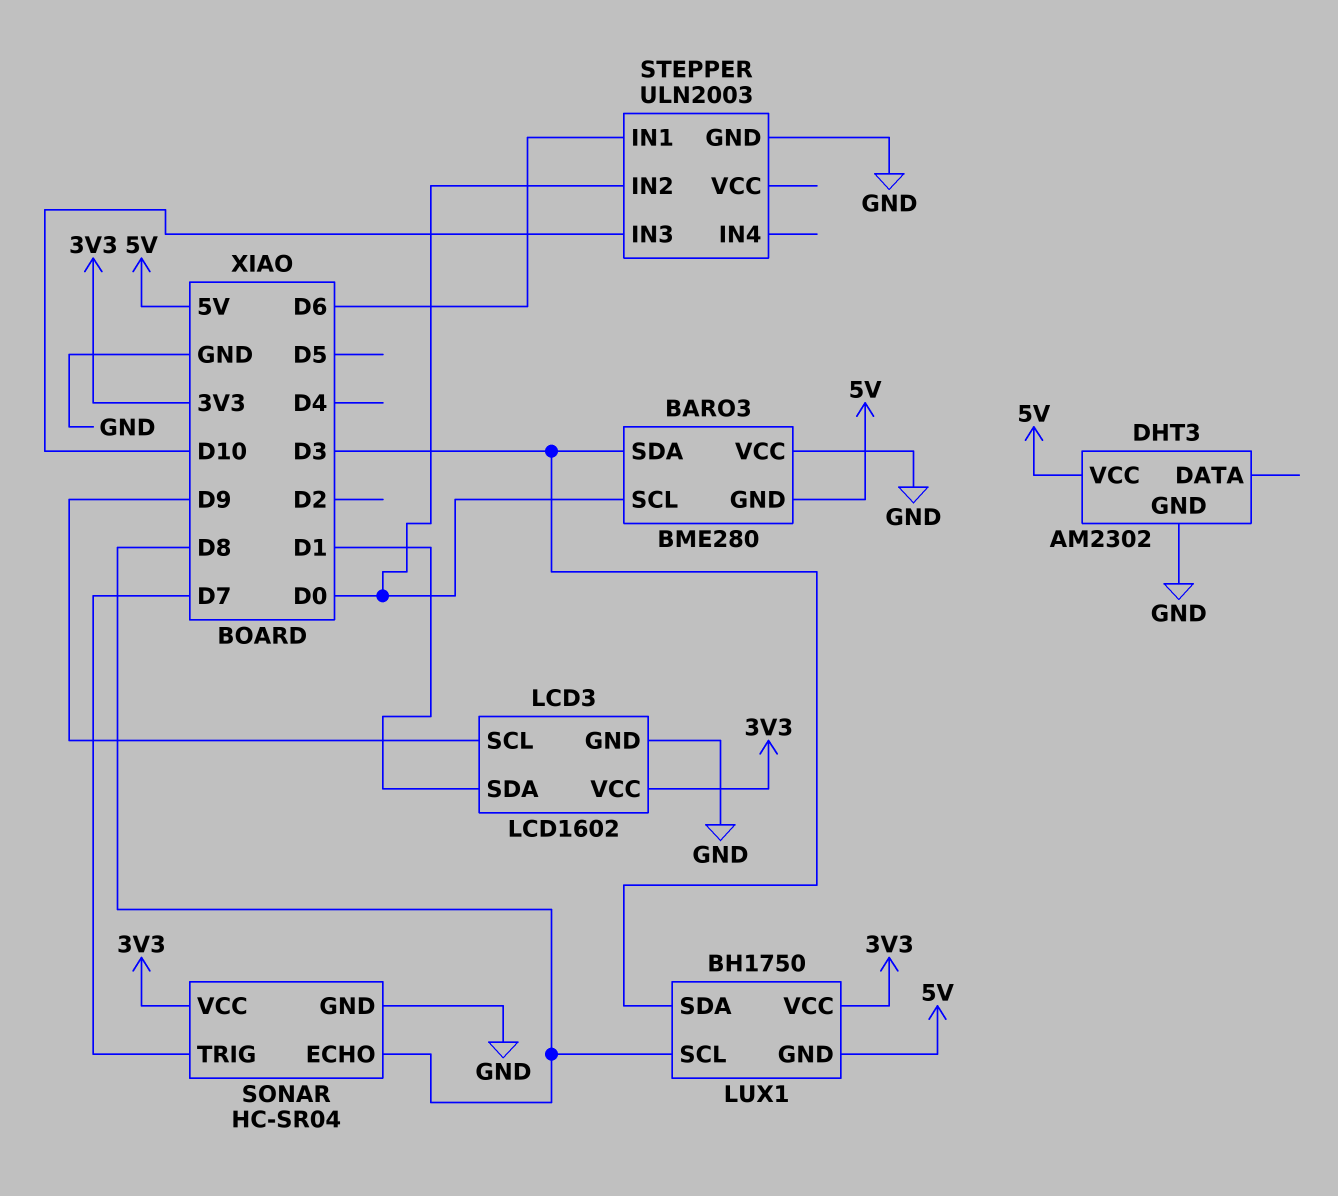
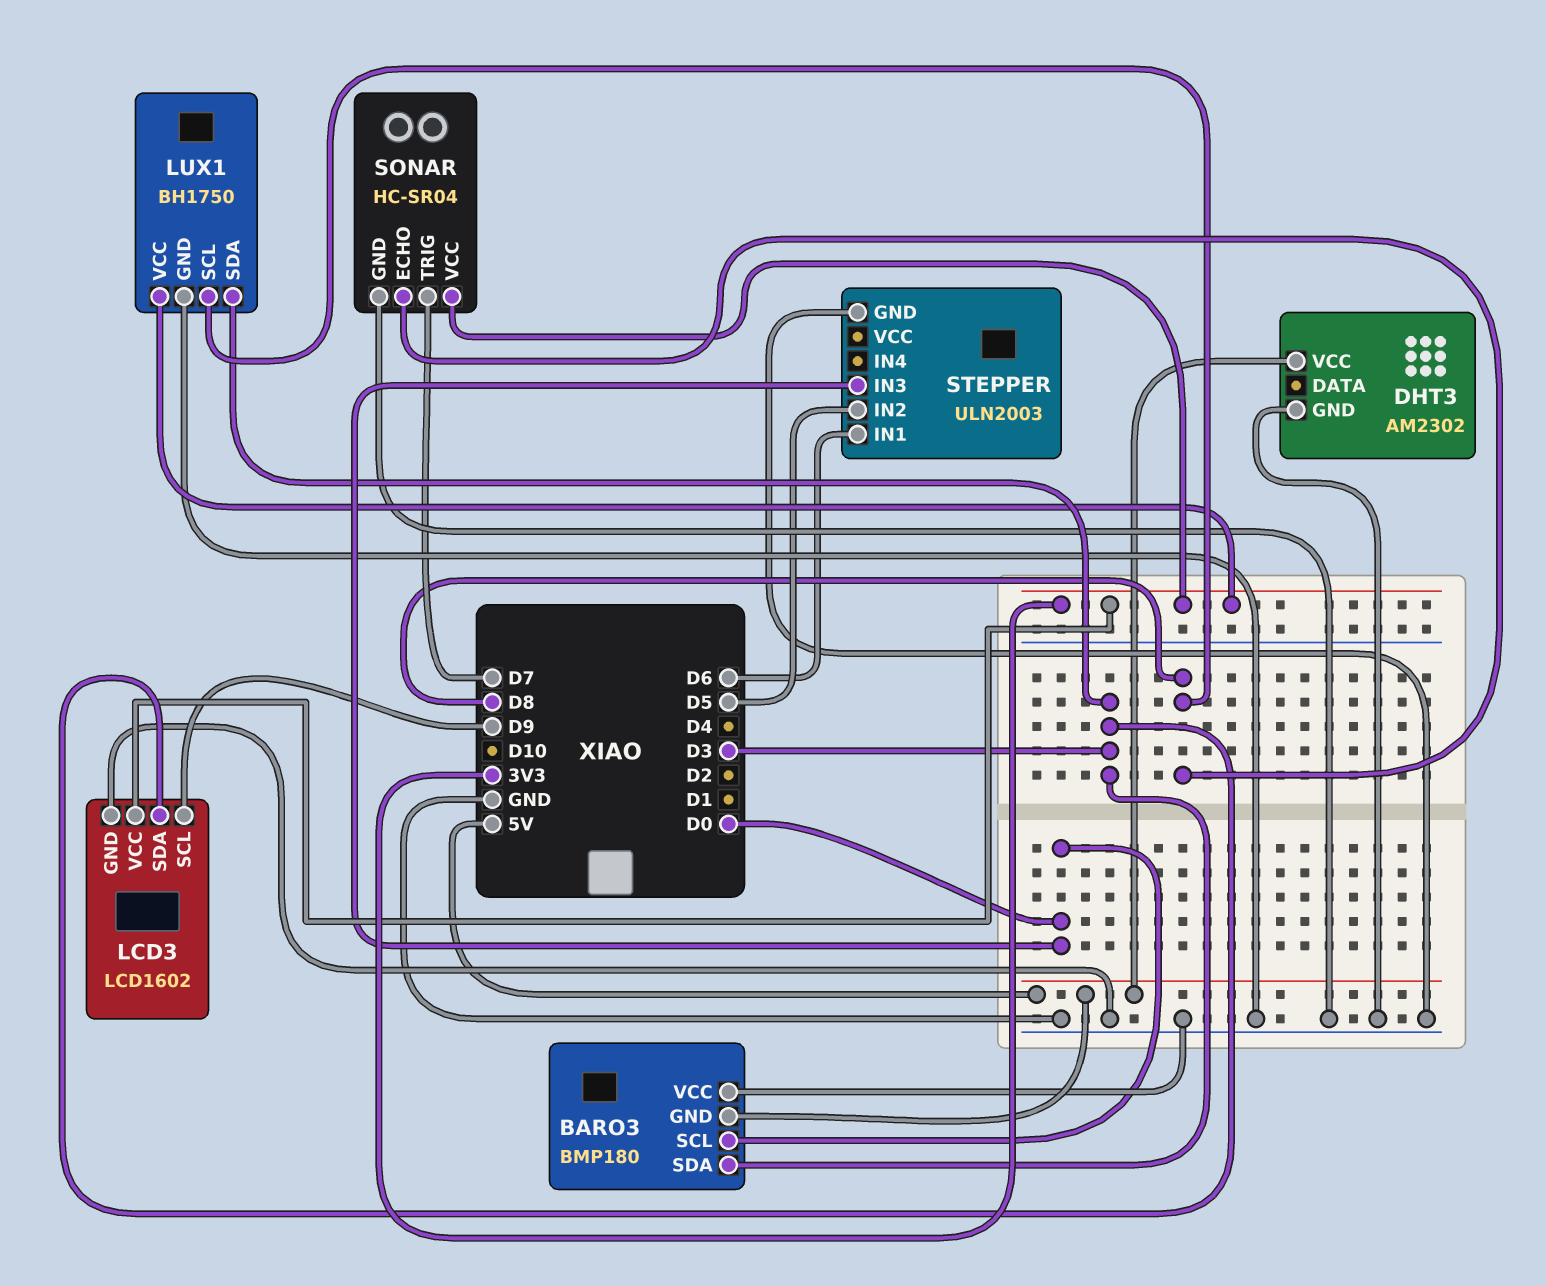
BARO3: BME280 -> BMP180
LCD3 pin SDA: D1 -> D3
LUX1 pin GND: 5V -> GND
STEPPER pin IN2: D0 -> D5
STEPPER pin IN3: D10 -> D0

